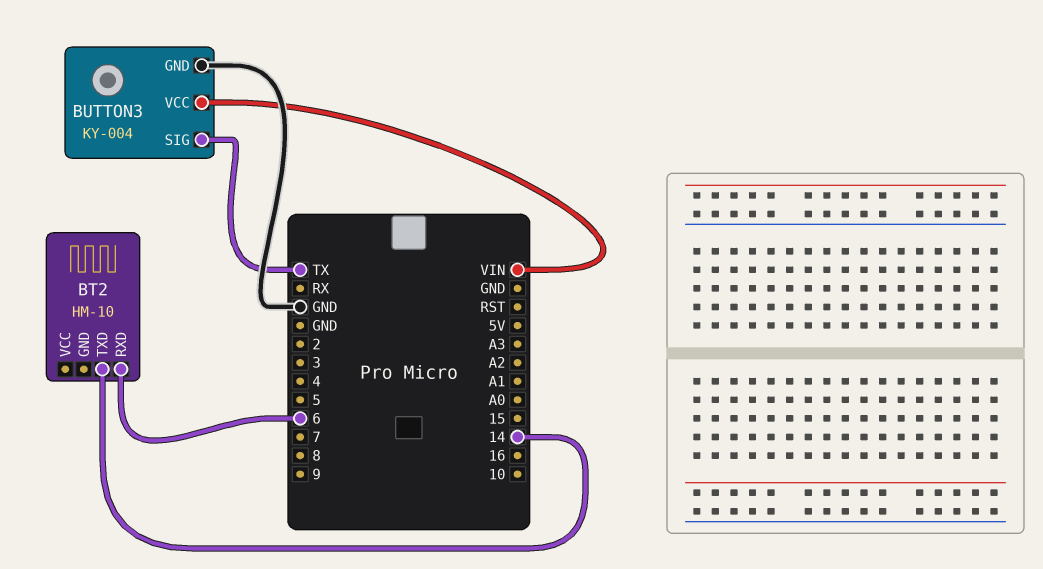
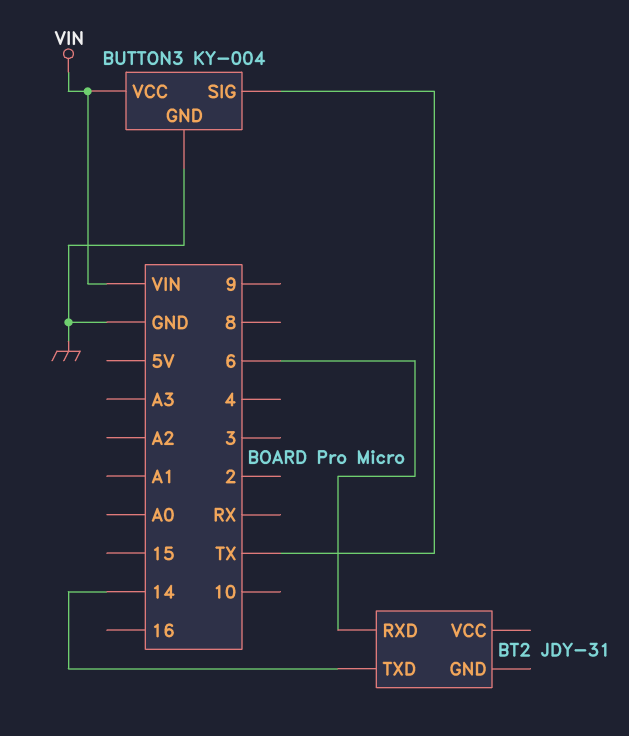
BT2: HM-10 -> JDY-31

